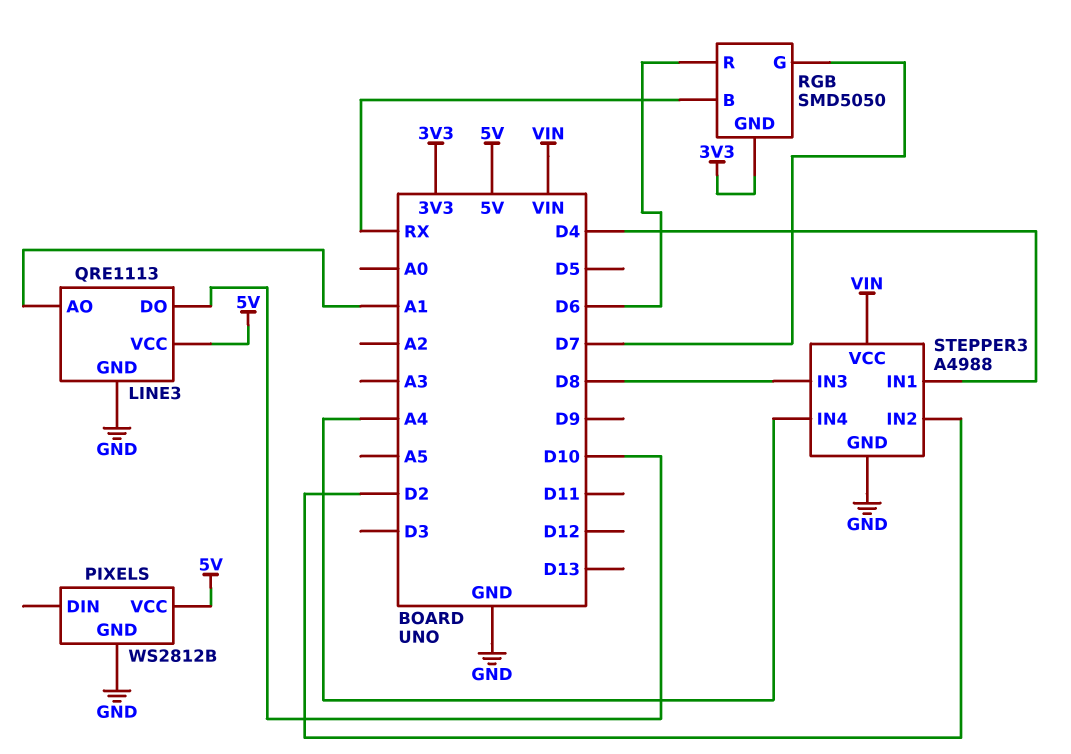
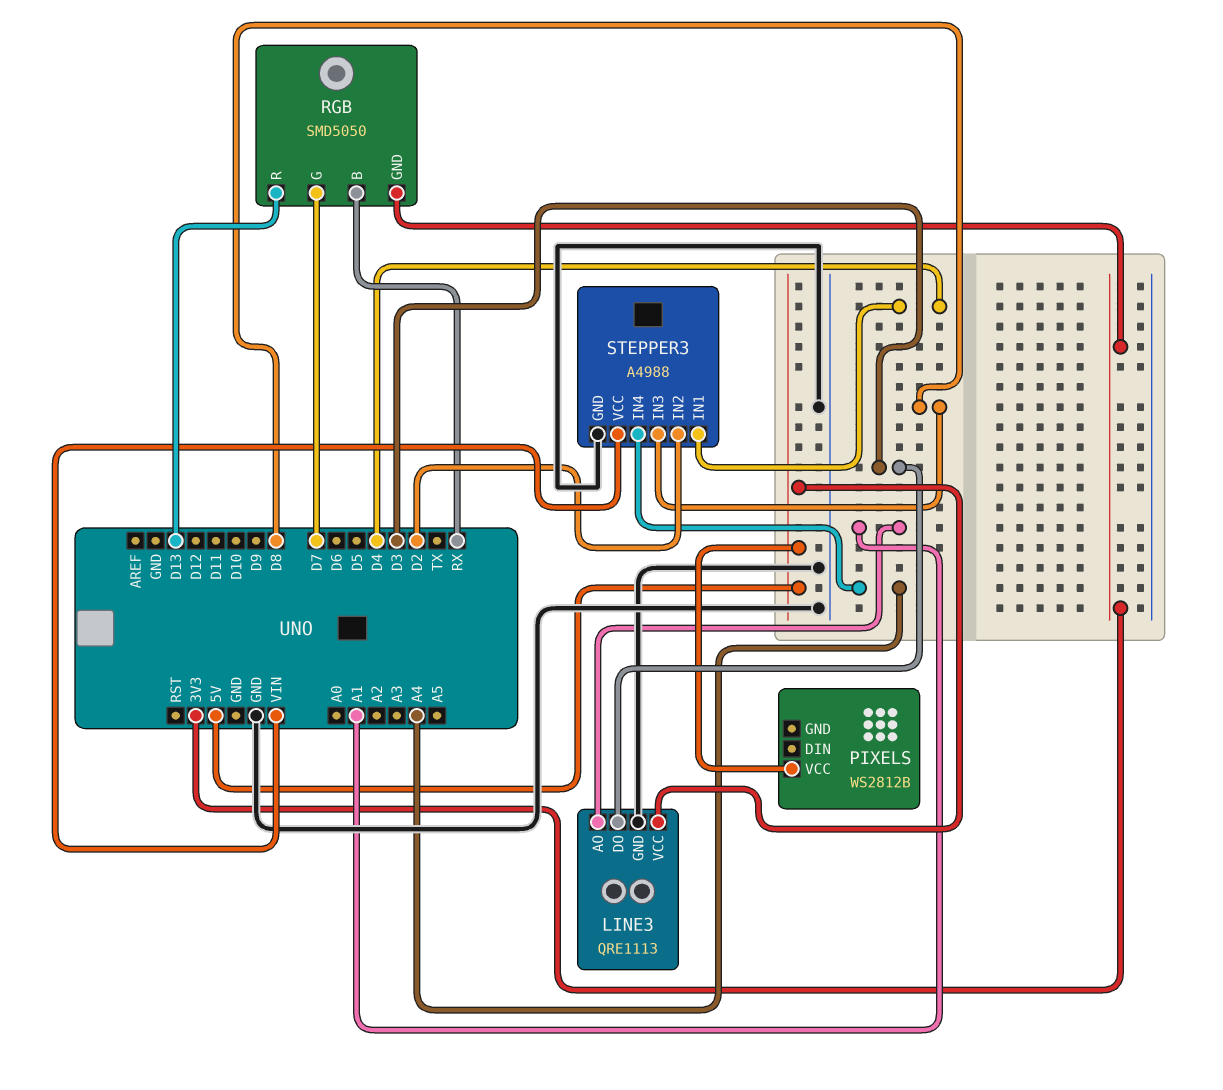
LINE3 pin DO: D10 -> D3
PIXELS pin GND: GND -> none
RGB pin R: D6 -> D13

